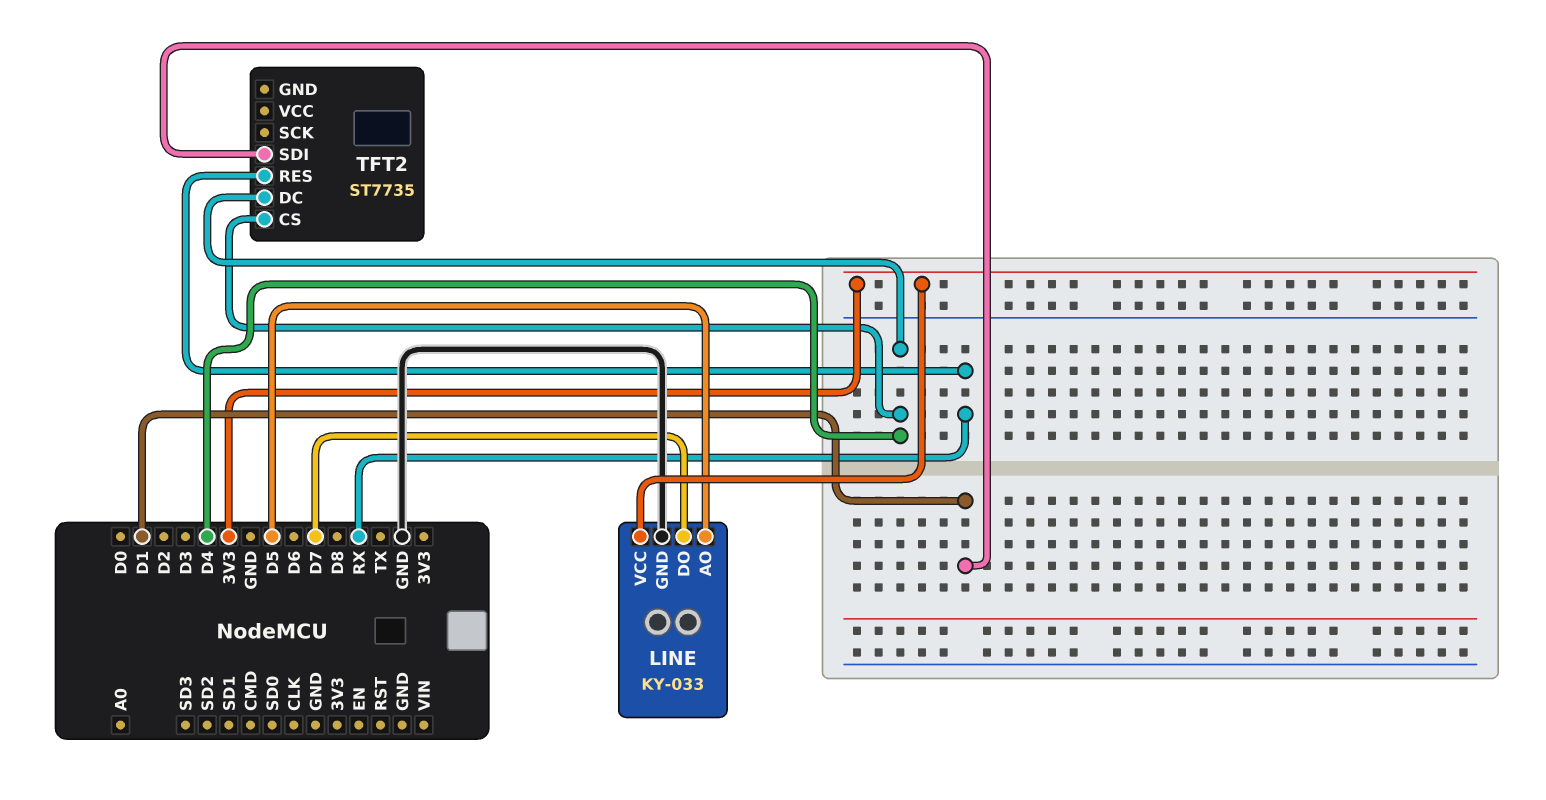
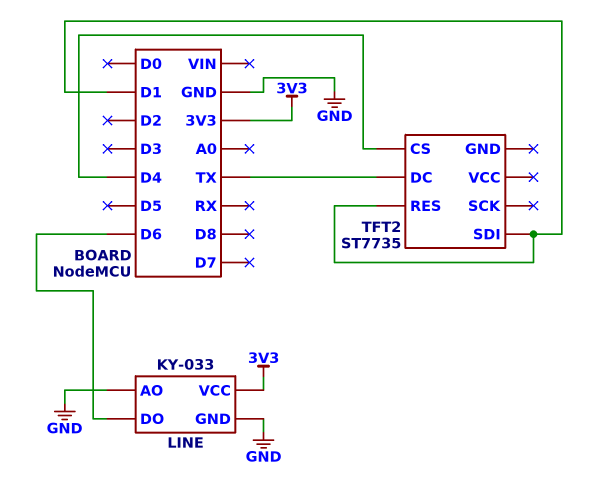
LINE pin AO: D5 -> GND
LINE pin DO: D7 -> D6
TFT2 pin DC: D4 -> TX
TFT2 pin RES: RX -> D1

